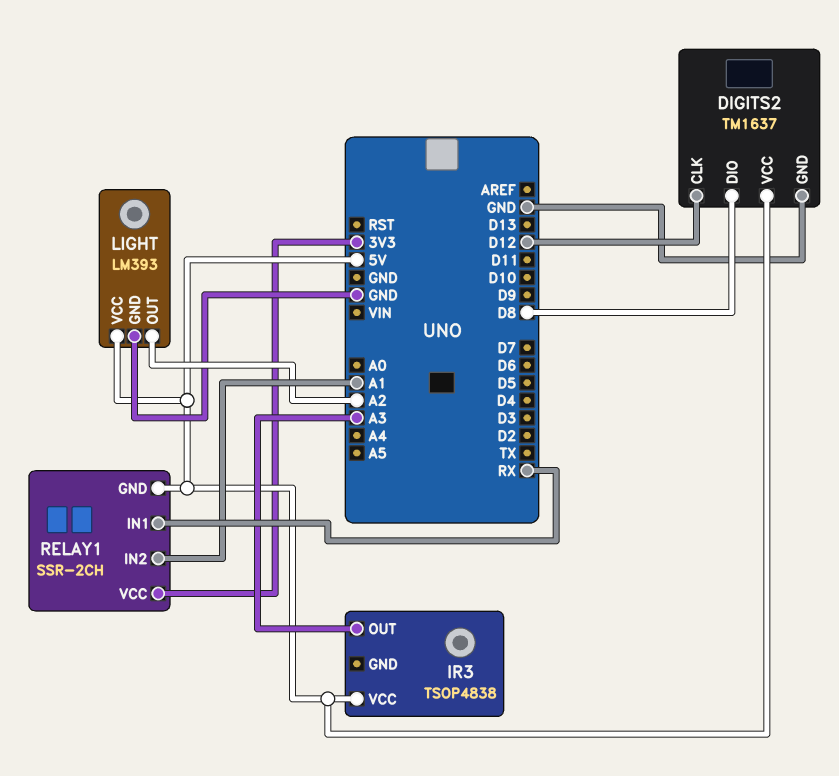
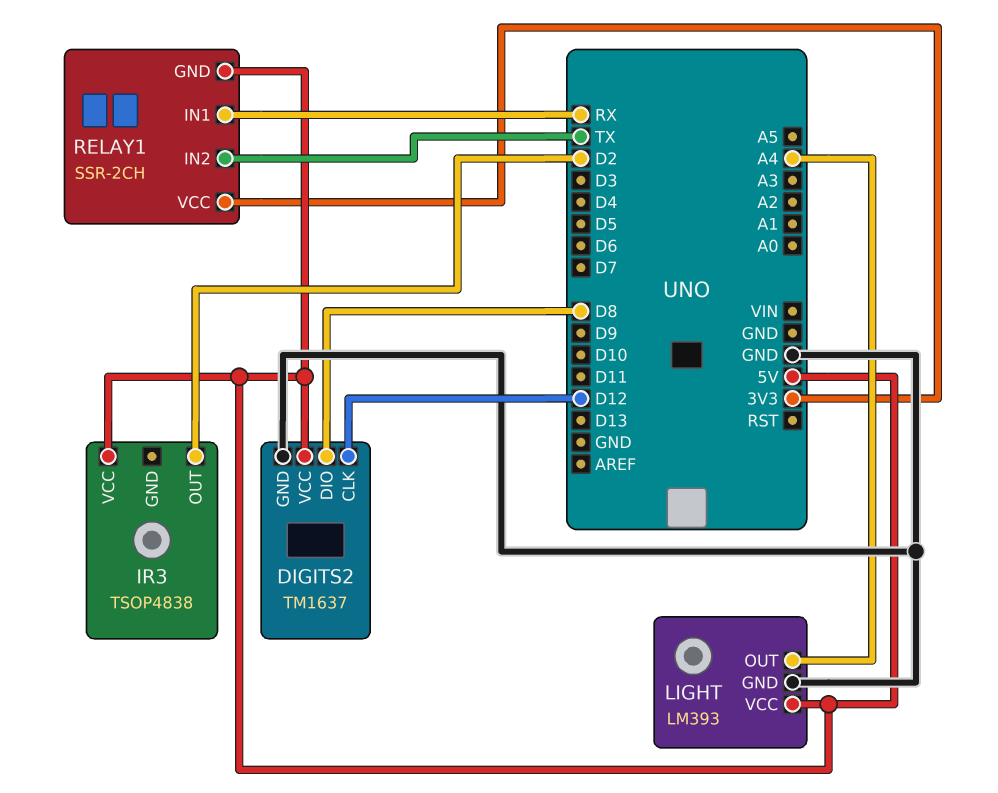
IR3 pin OUT: A3 -> D2
LIGHT pin OUT: A2 -> A4
RELAY1 pin IN2: A1 -> TX

